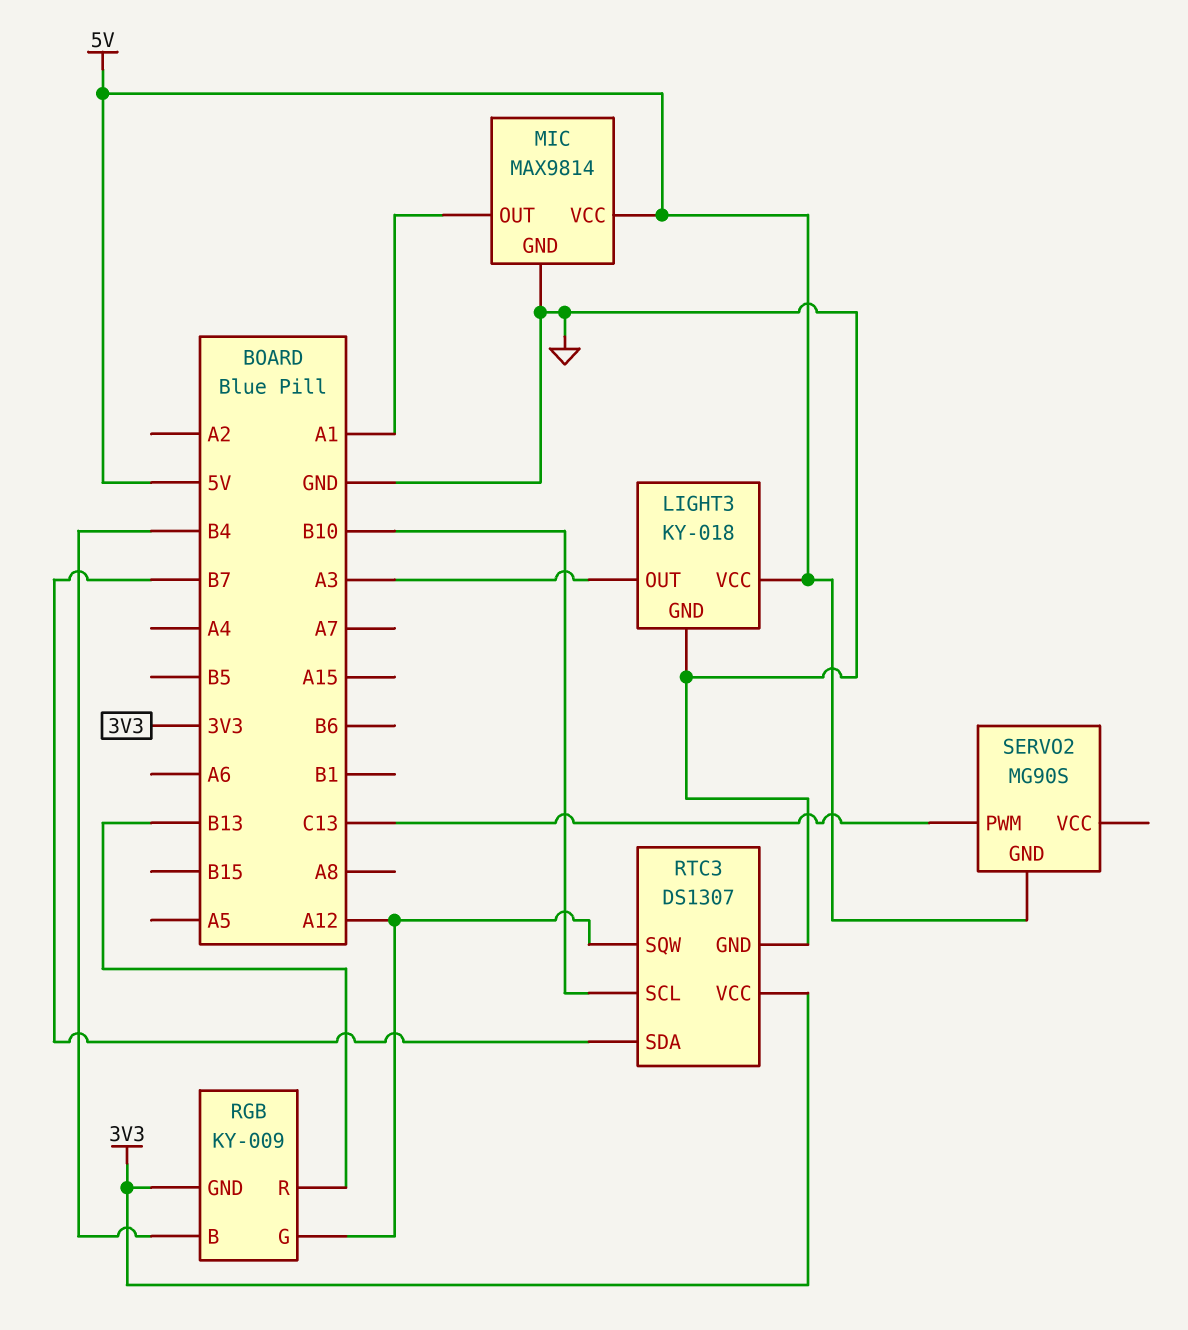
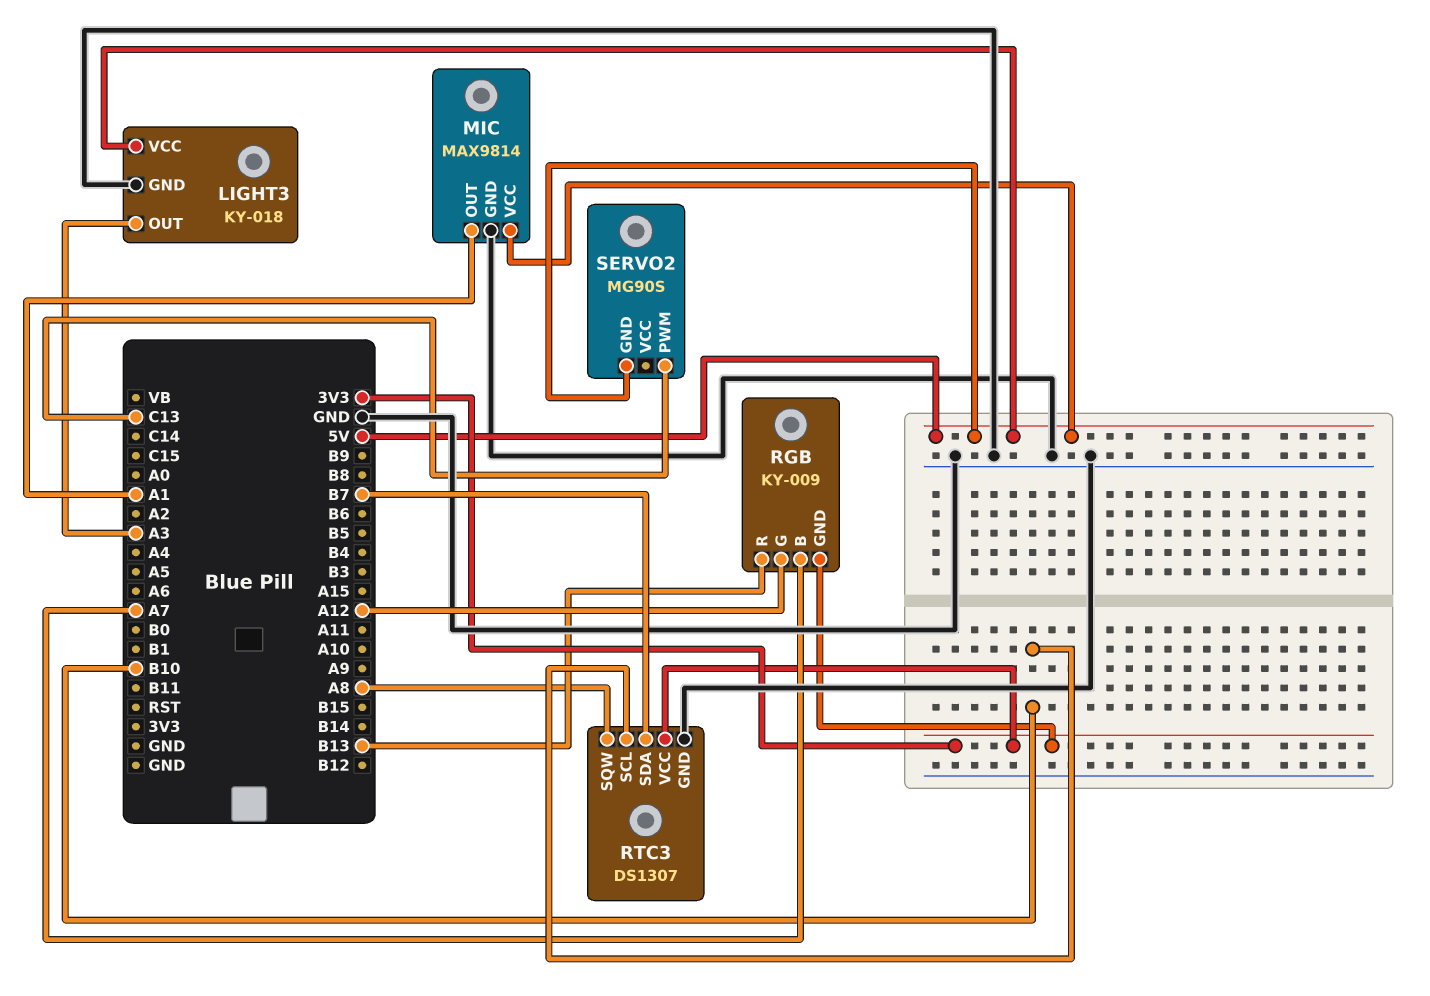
RGB pin B: B4 -> A7
RTC3 pin SQW: A12 -> A8

